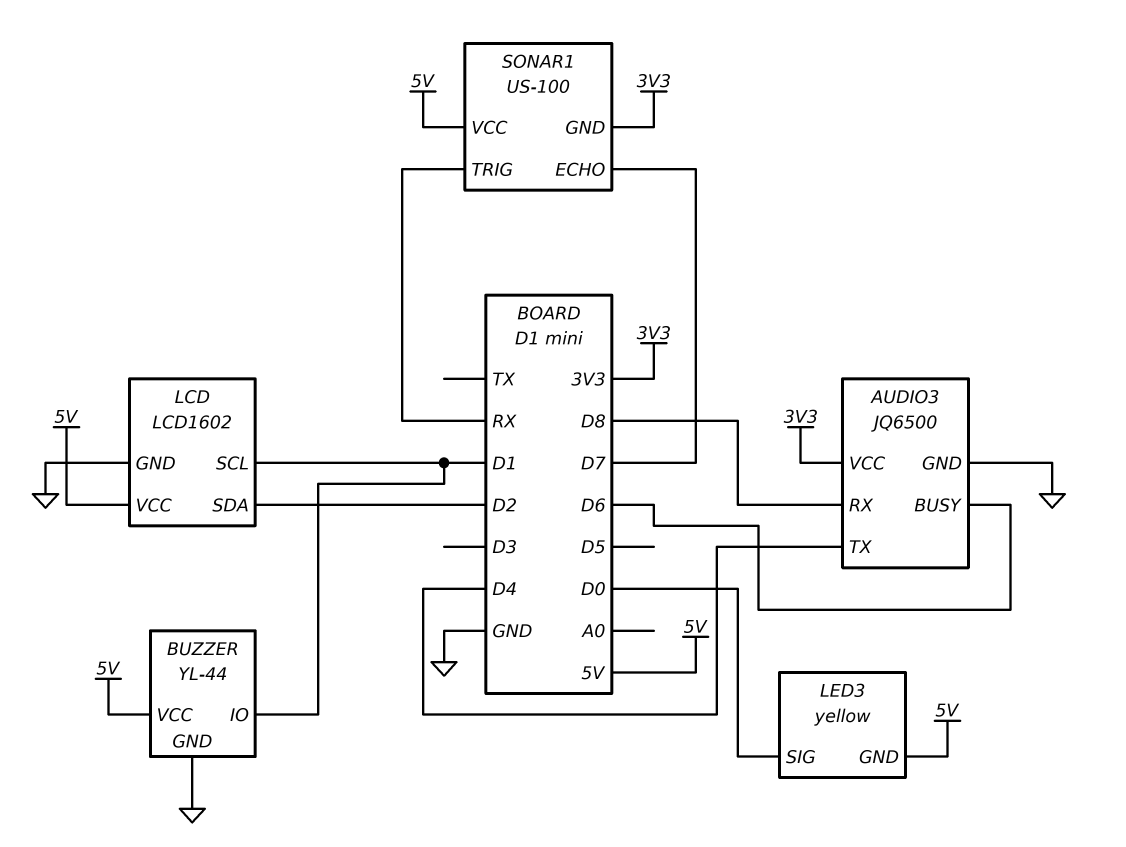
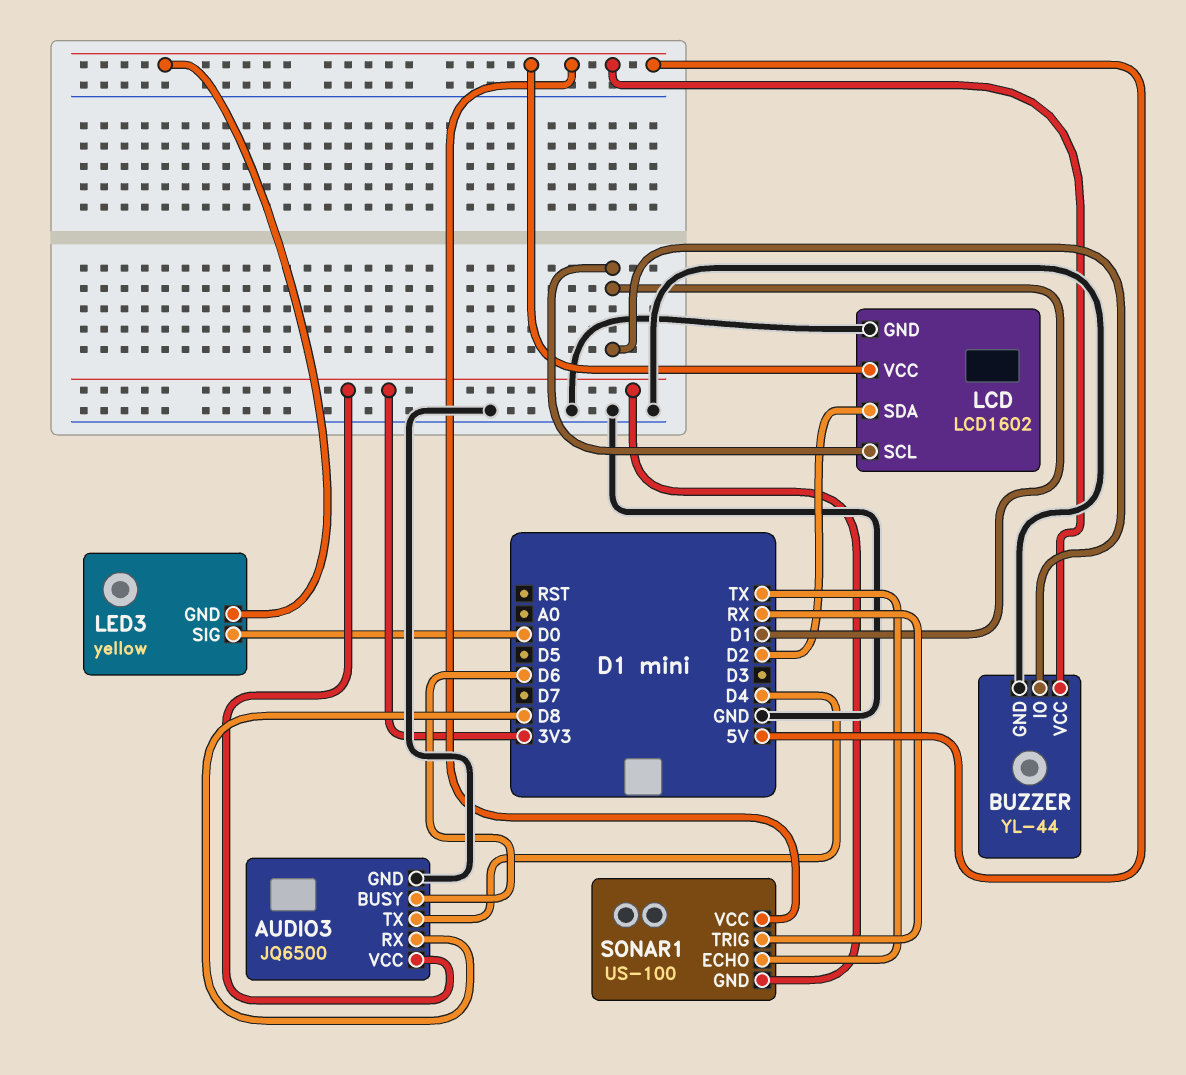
SONAR1 pin ECHO: D7 -> TX

